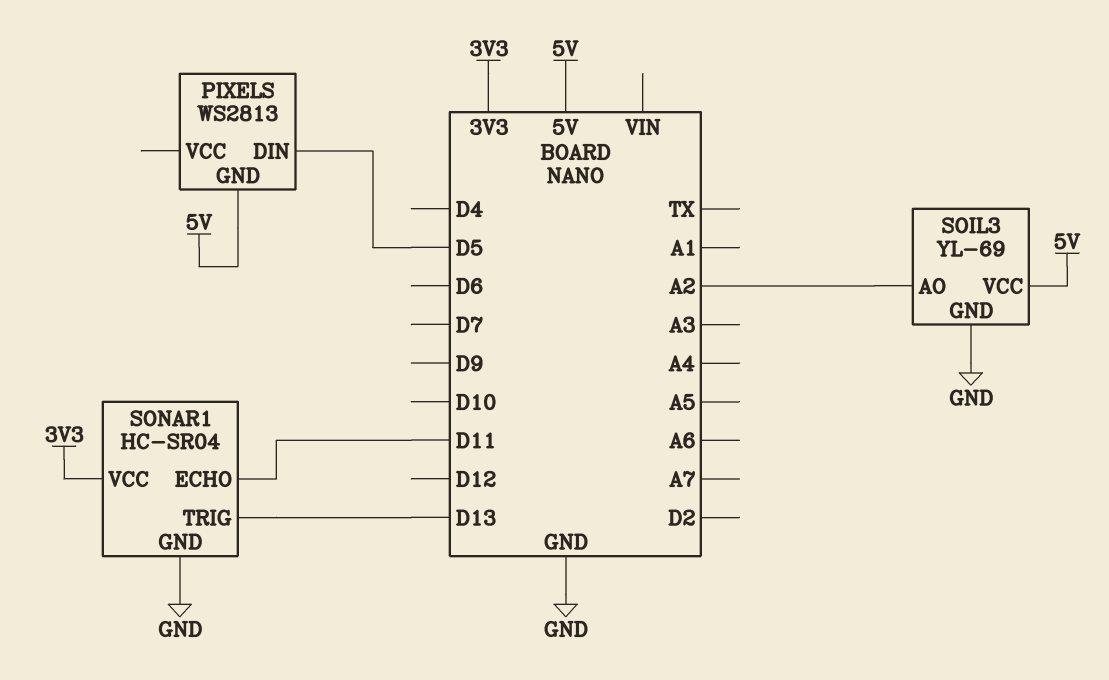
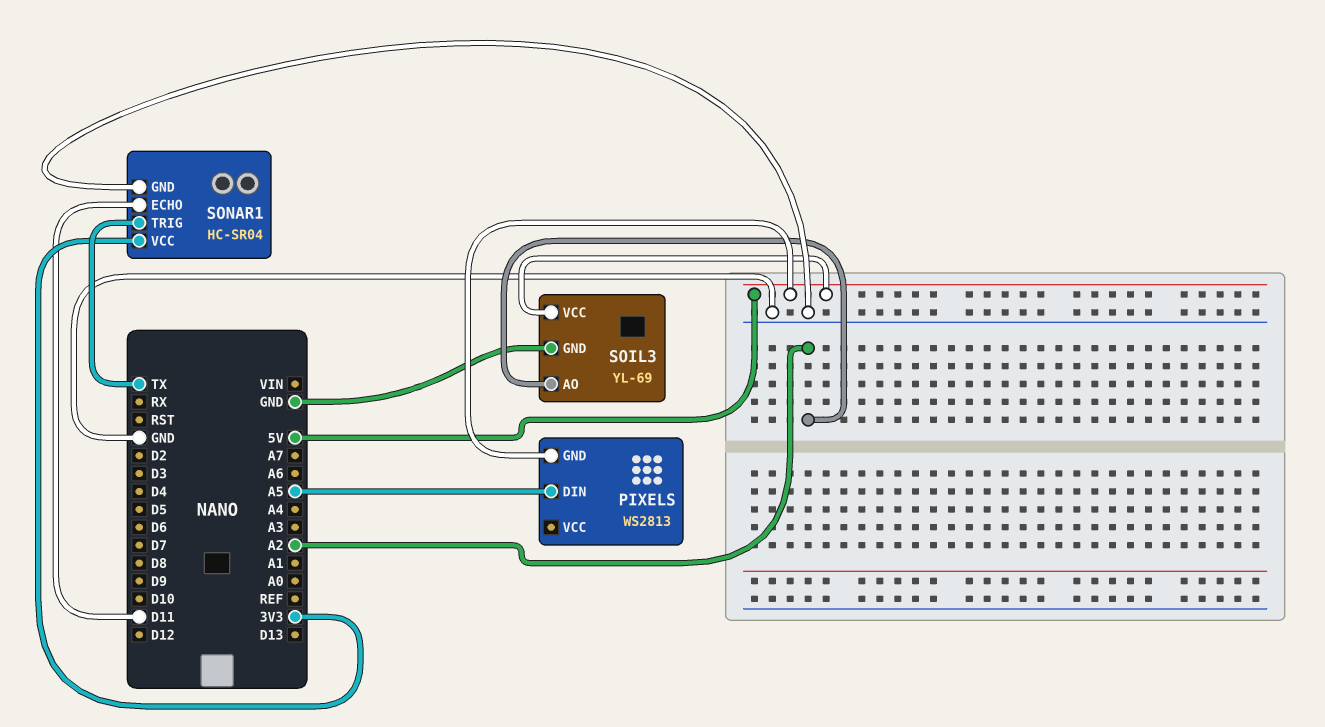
PIXELS pin DIN: D5 -> A5
SONAR1 pin TRIG: D13 -> TX

